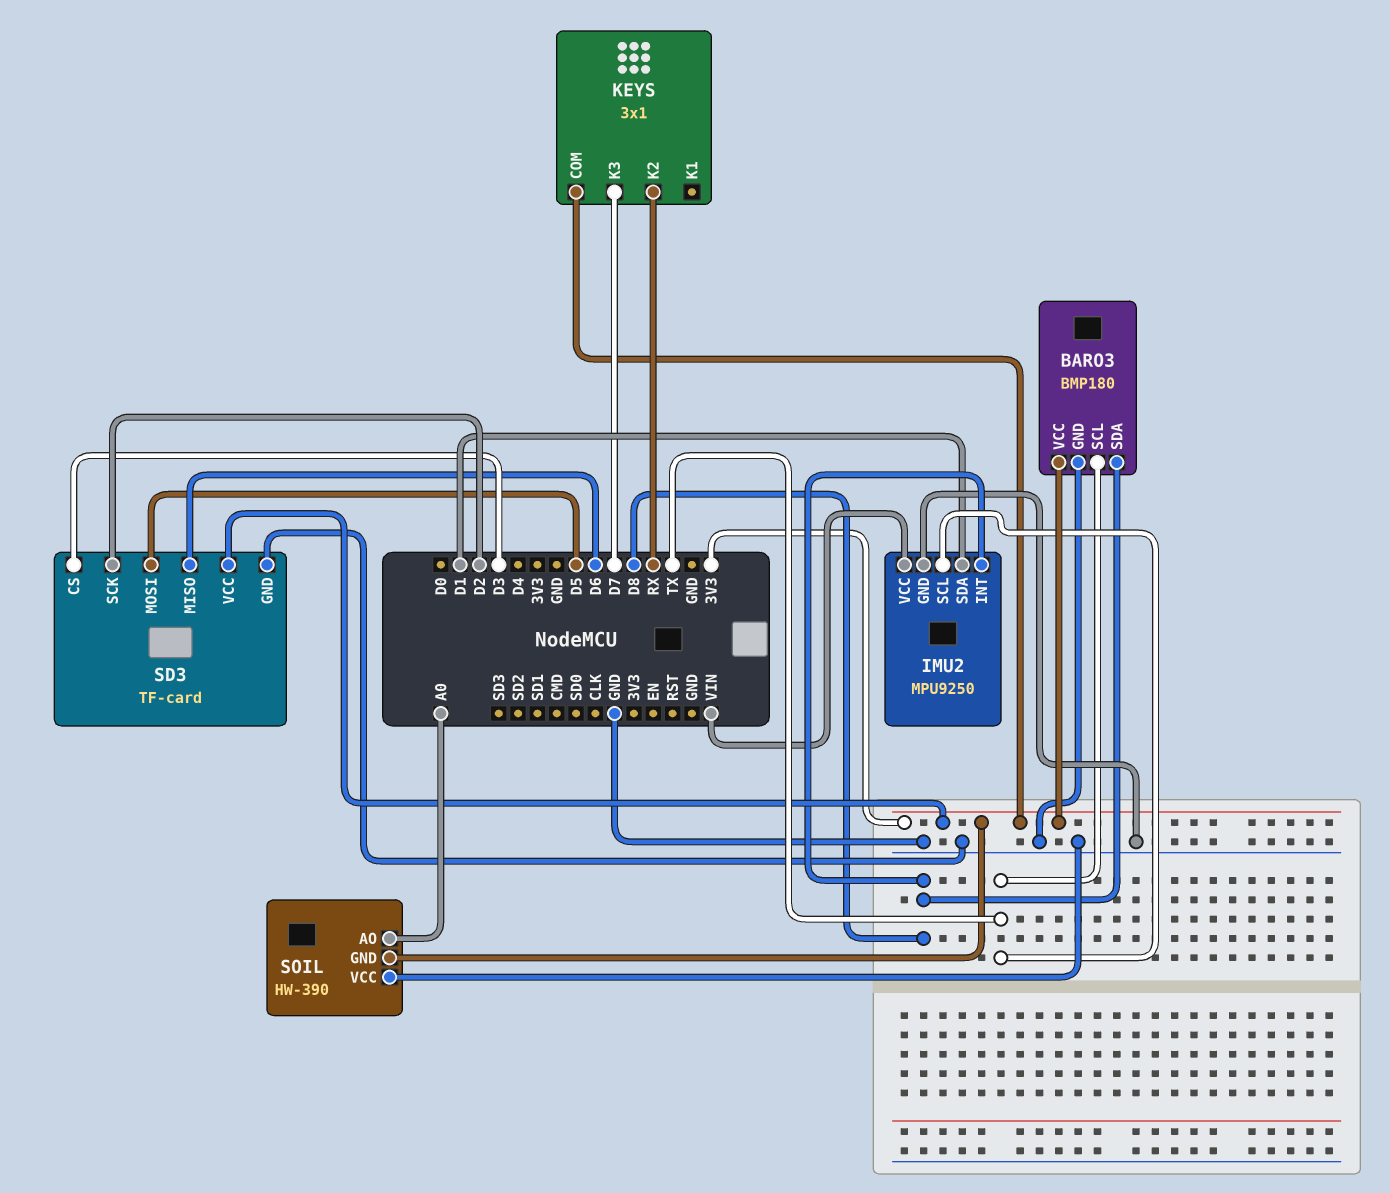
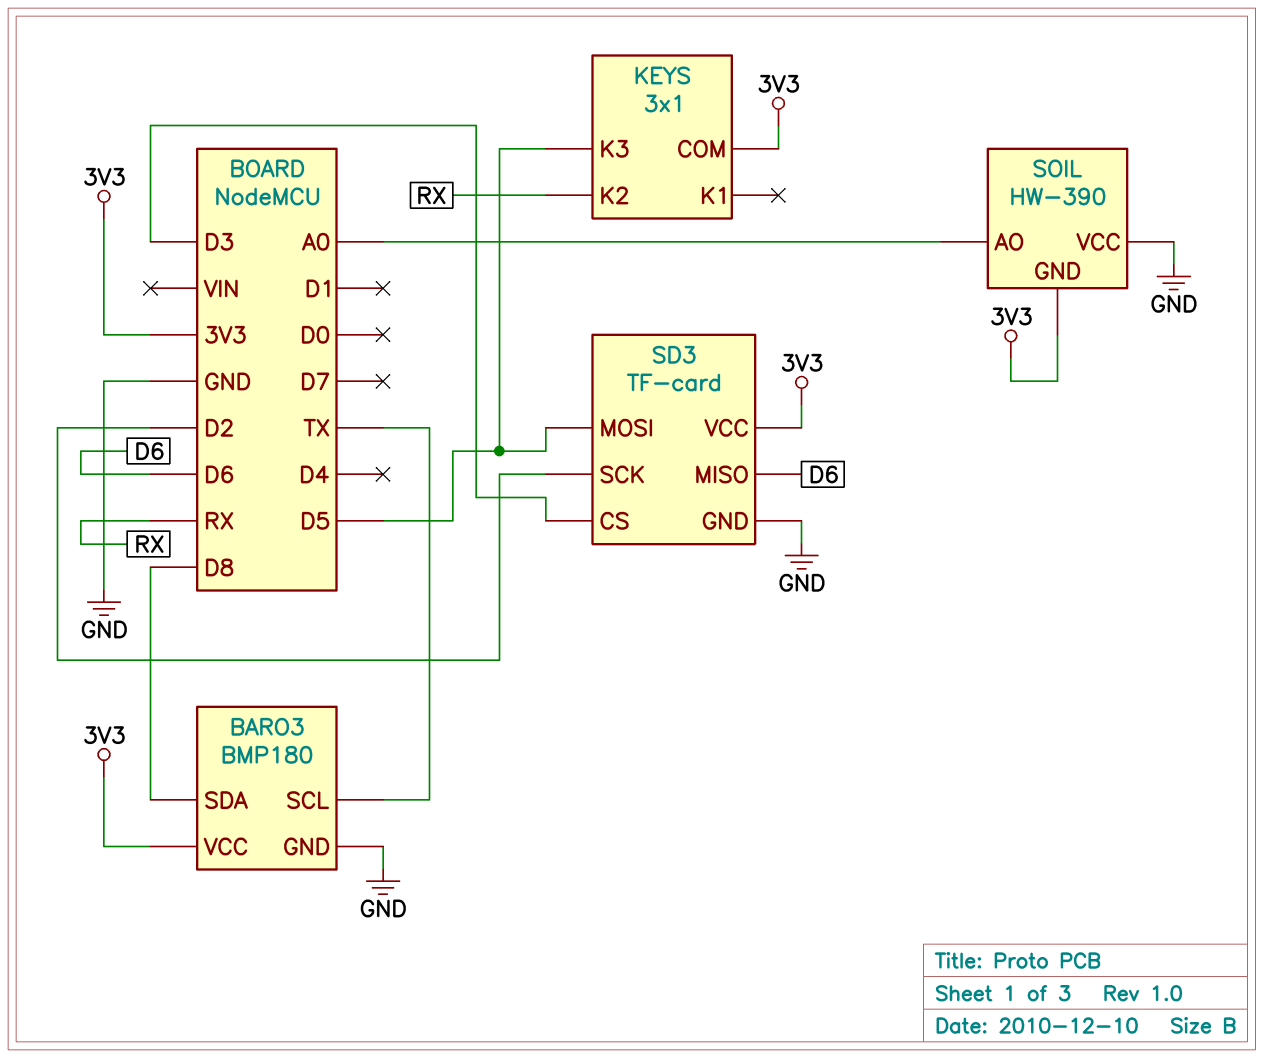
IMU2: MPU9250 -> none
IMU2 pin GND: GND -> none
IMU2 pin INT: D8 -> none
IMU2 pin SCL: TX -> none
IMU2 pin SDA: D1 -> none
IMU2 pin VCC: VIN -> none
KEYS pin K3: D7 -> D5

